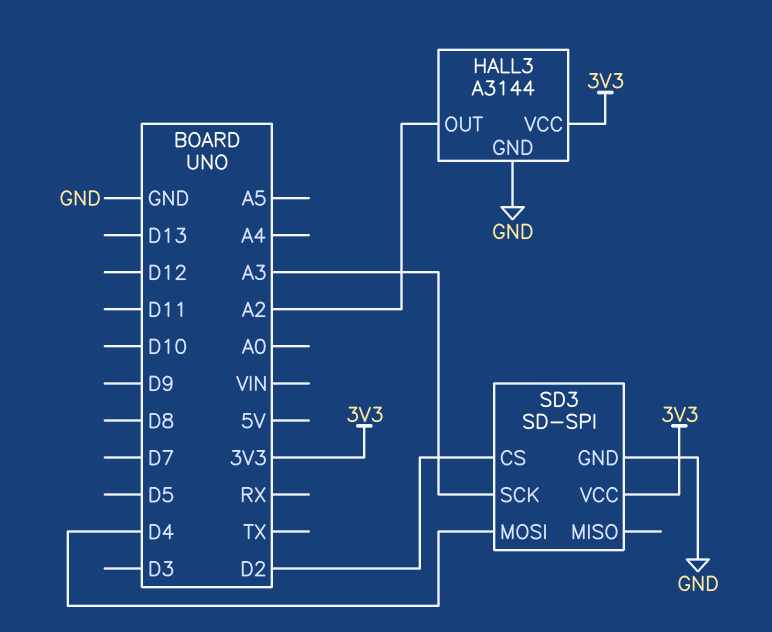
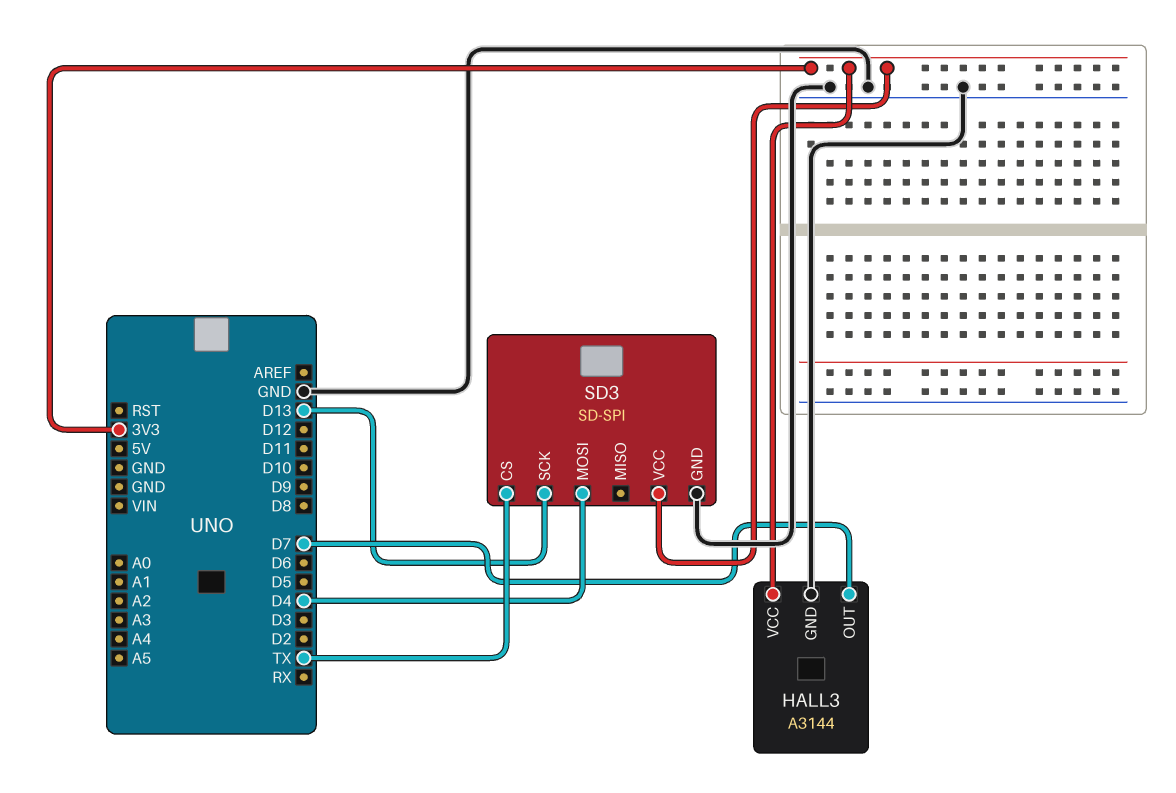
HALL3 pin OUT: A2 -> D7
SD3 pin CS: D2 -> TX
SD3 pin SCK: A3 -> D13

